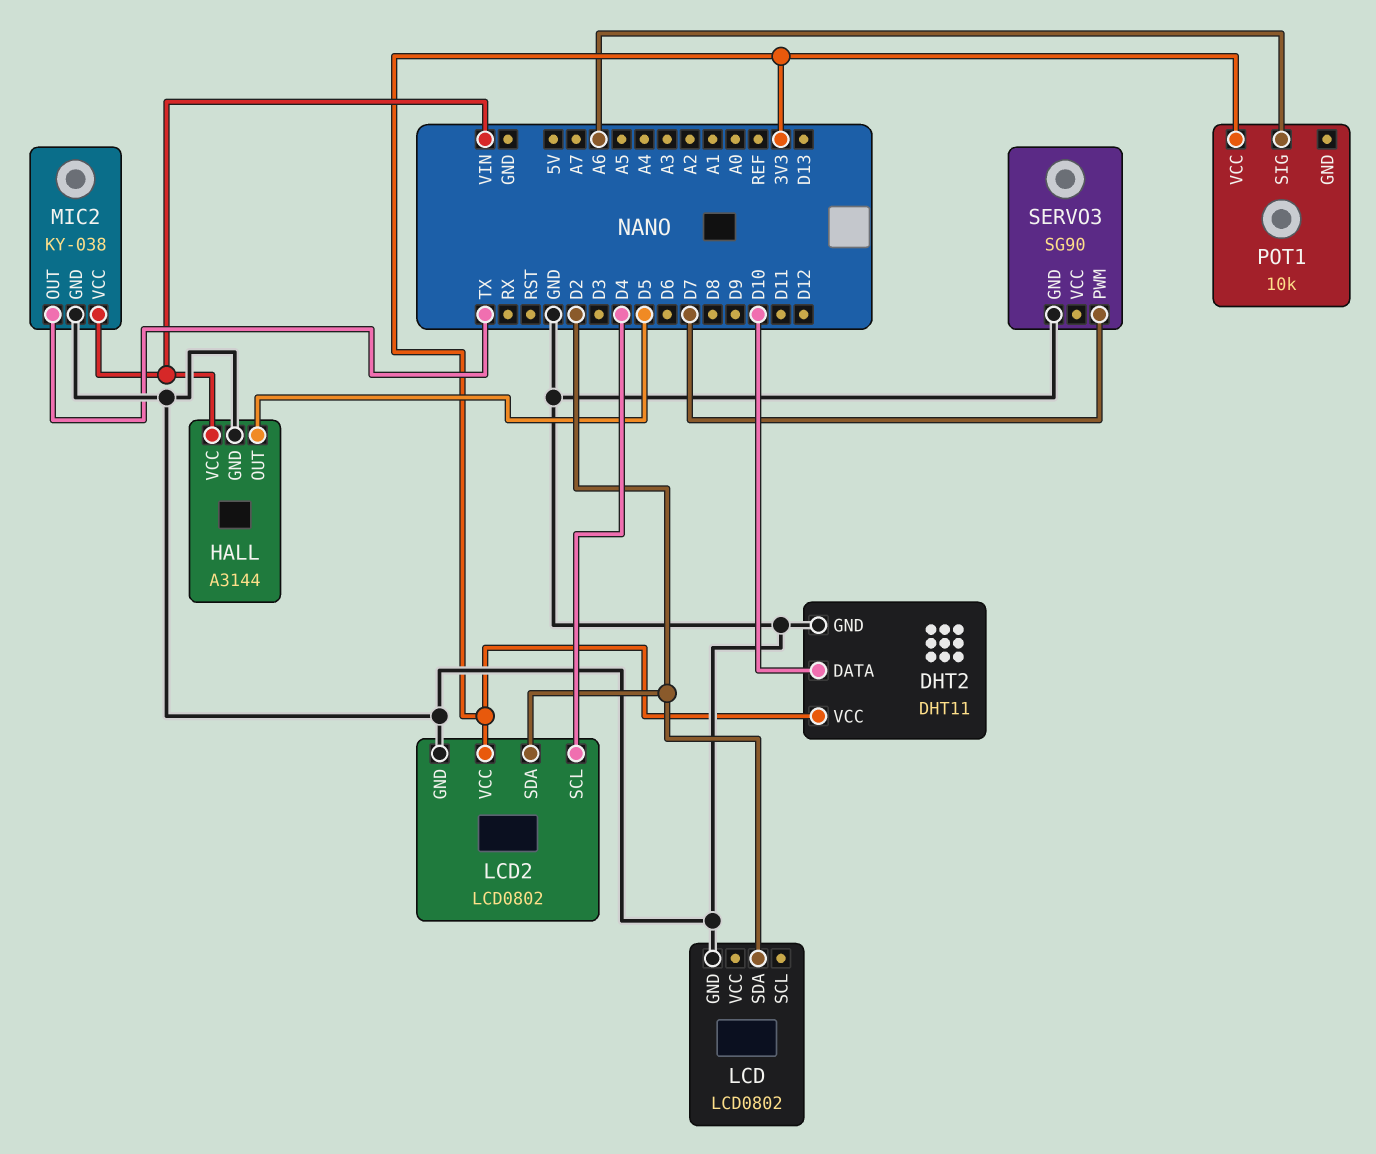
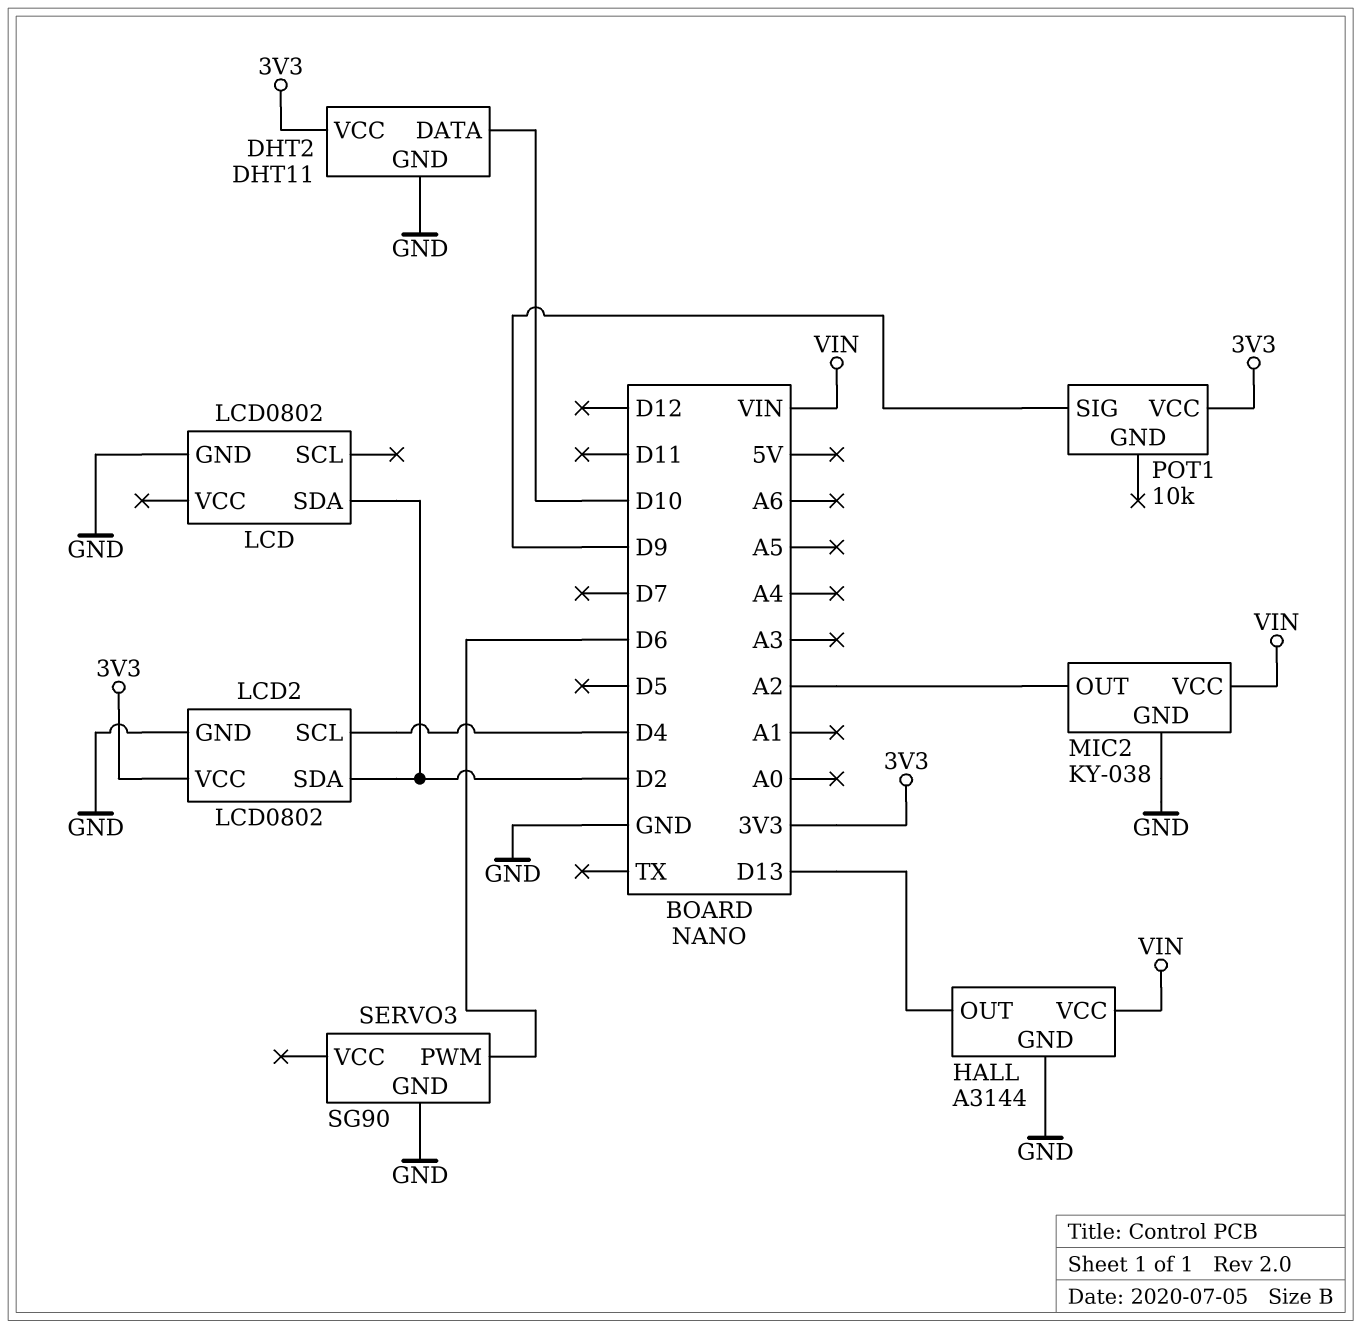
HALL pin OUT: D5 -> D13
MIC2 pin OUT: TX -> A2
POT1 pin SIG: A6 -> D9
SERVO3 pin PWM: D7 -> D6

